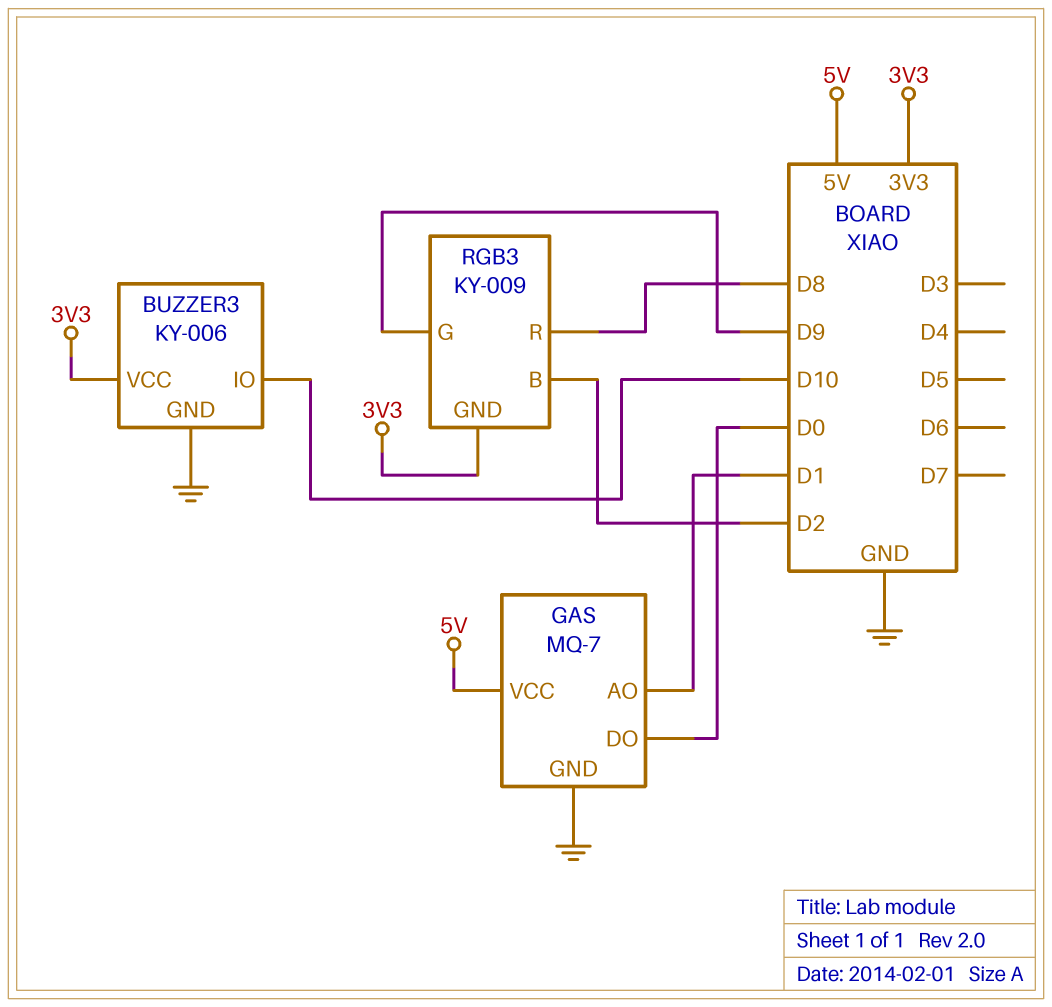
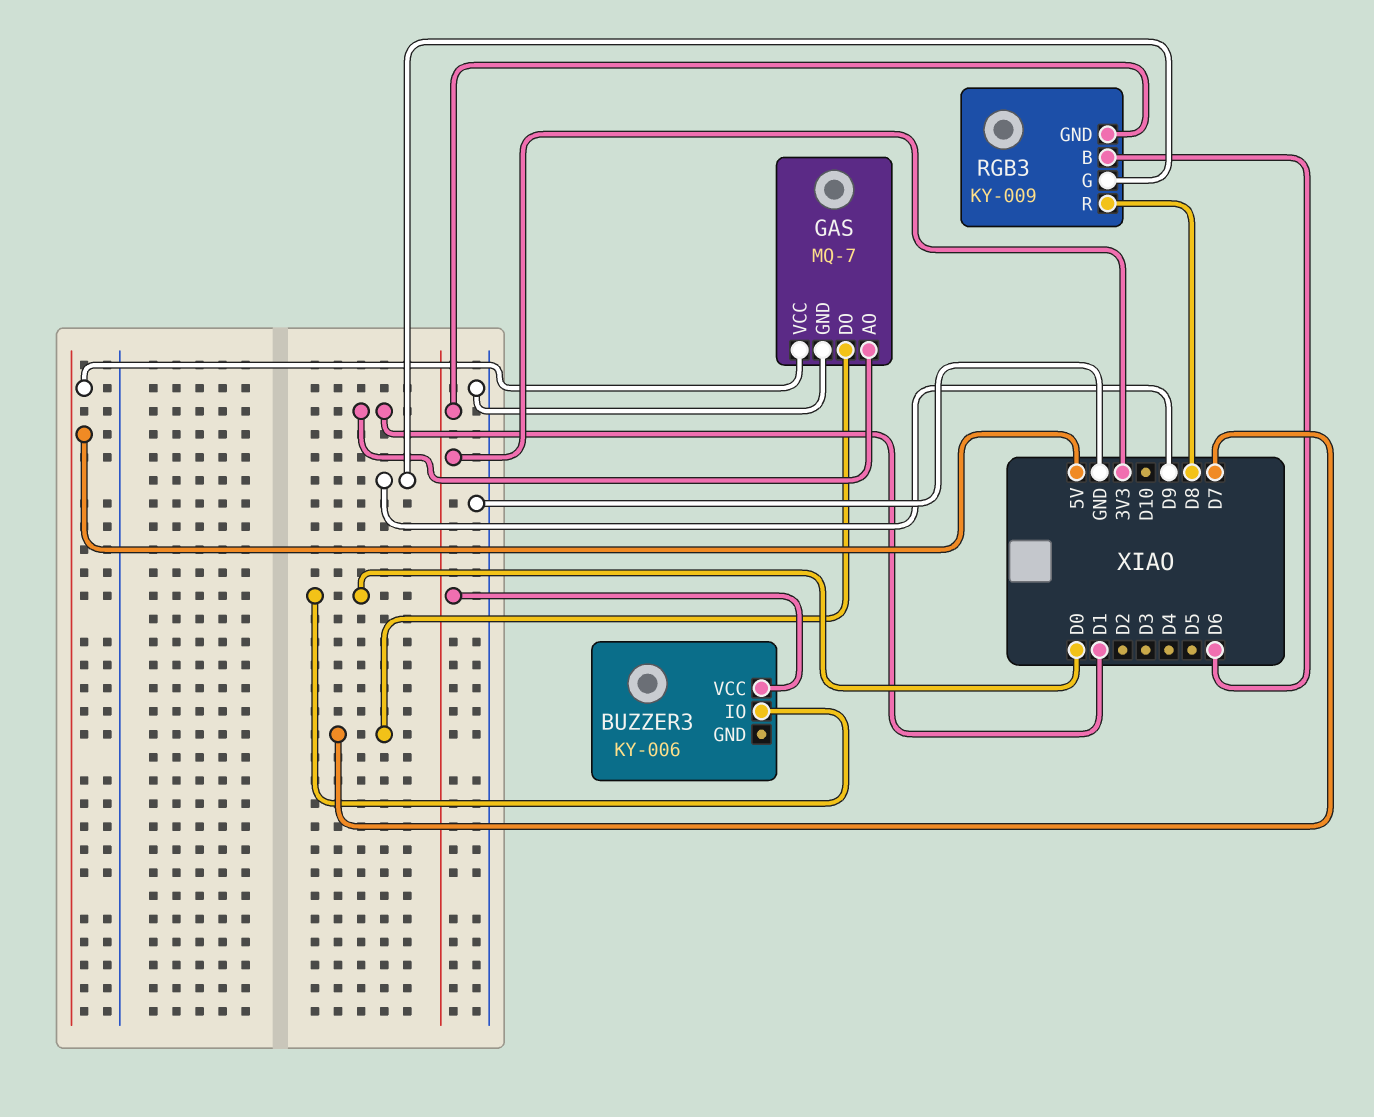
BUZZER3 pin GND: GND -> none
BUZZER3 pin IO: D10 -> D0
GAS pin DO: D0 -> D7
RGB3 pin B: D2 -> D6

